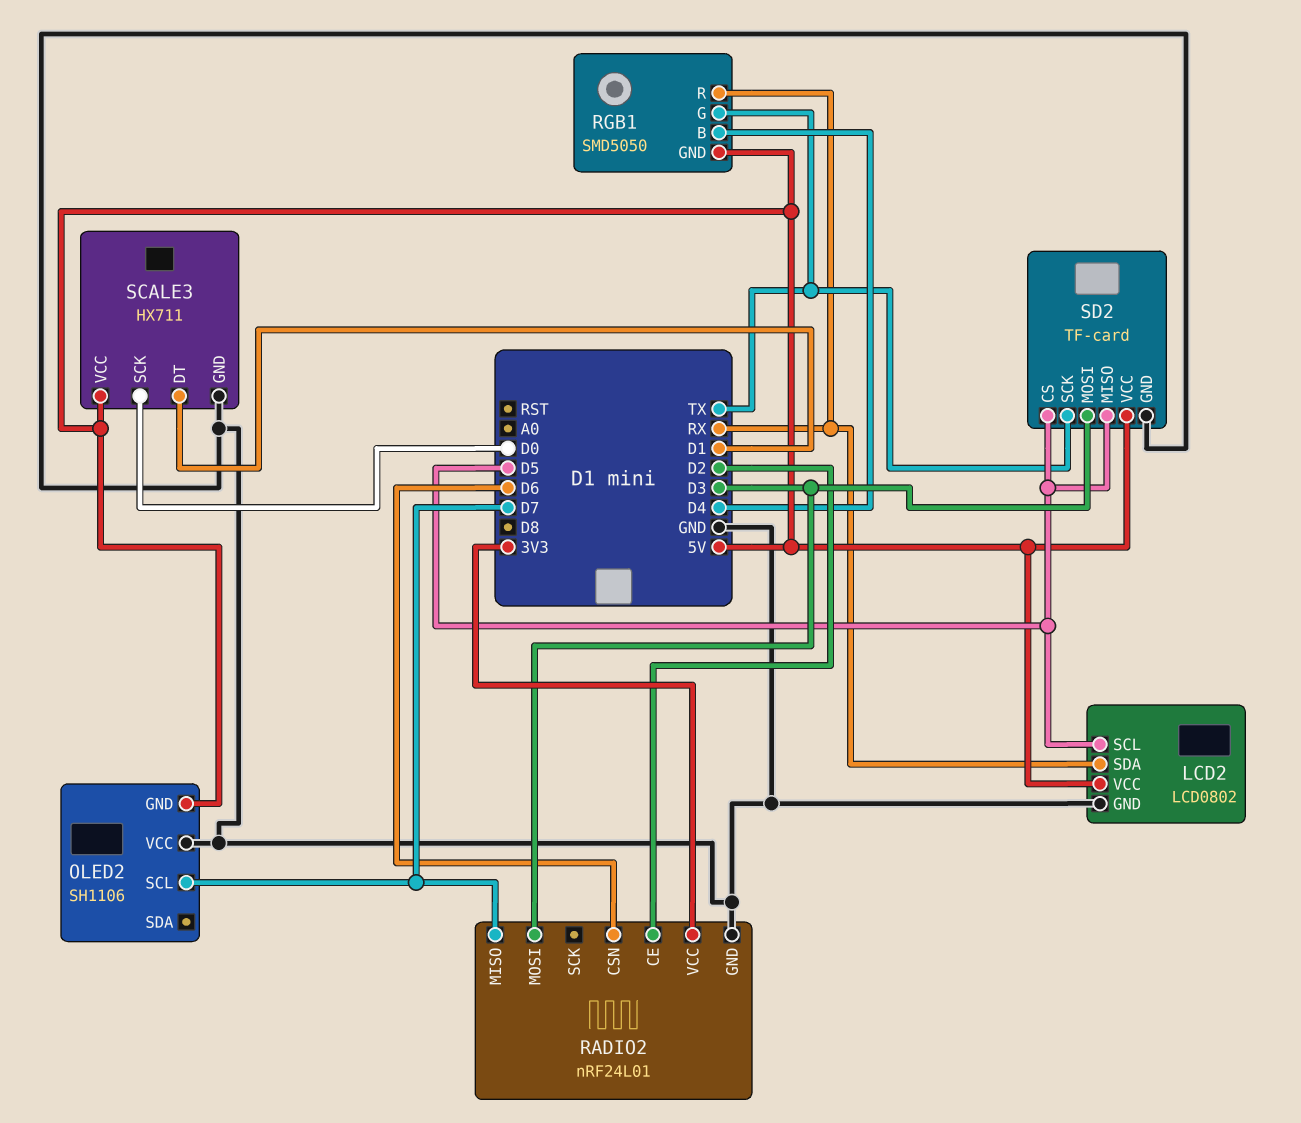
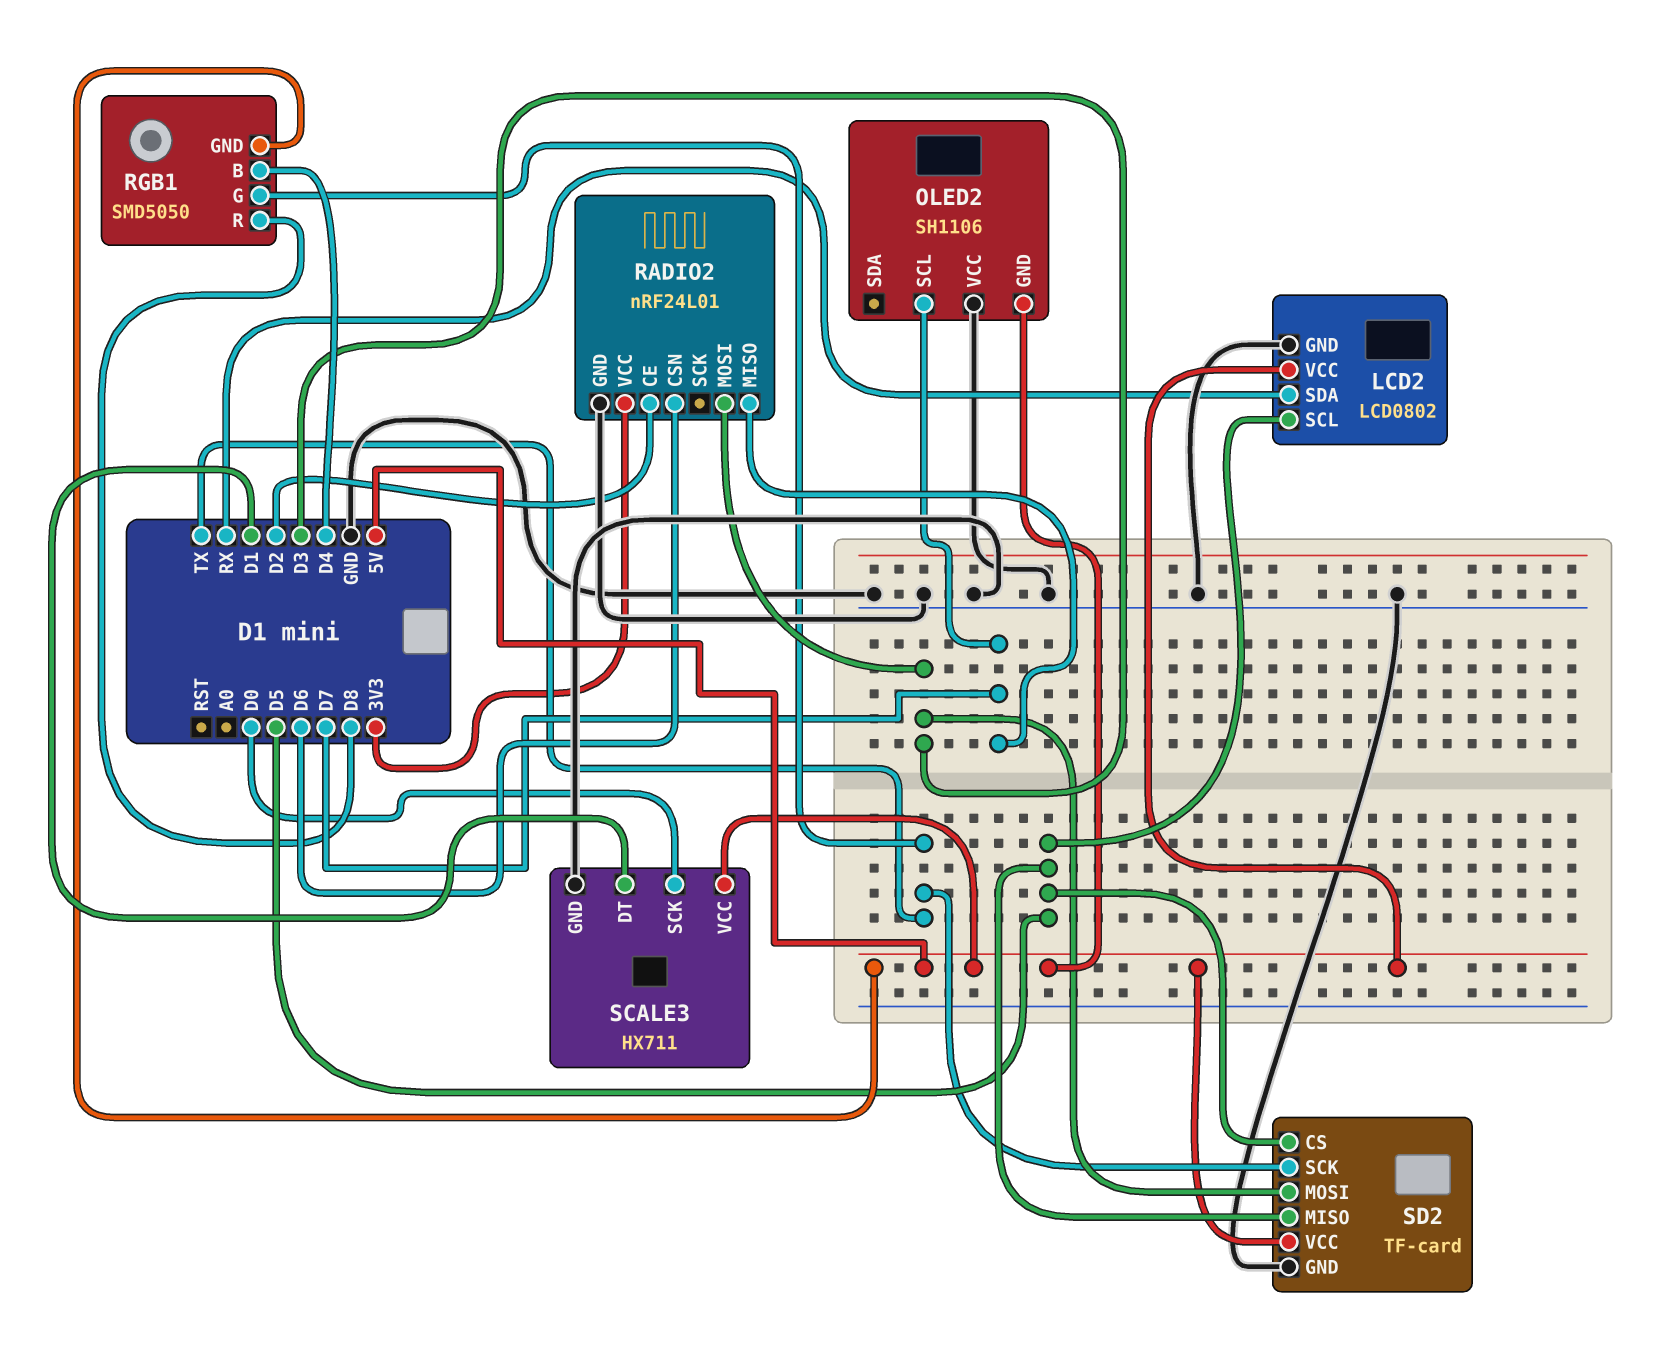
RGB1 pin R: RX -> D8

